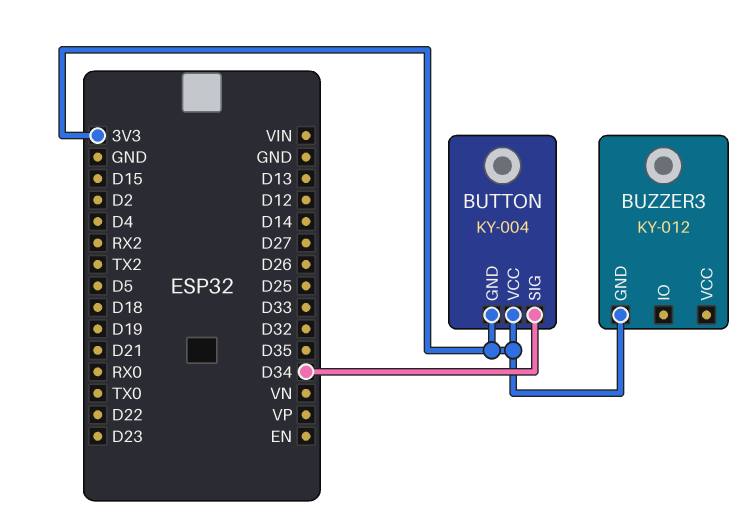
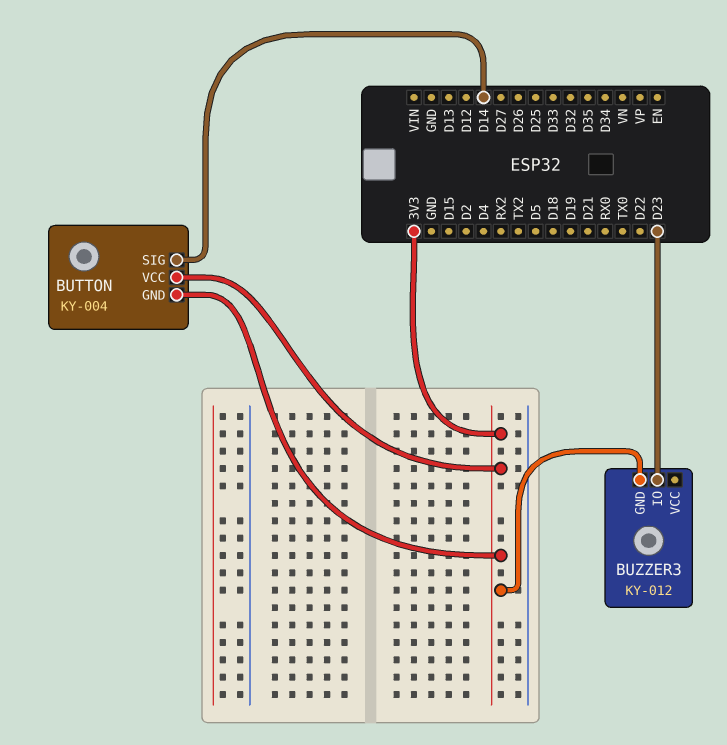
BUTTON pin SIG: D34 -> D14
BUZZER3 pin IO: none -> D23

